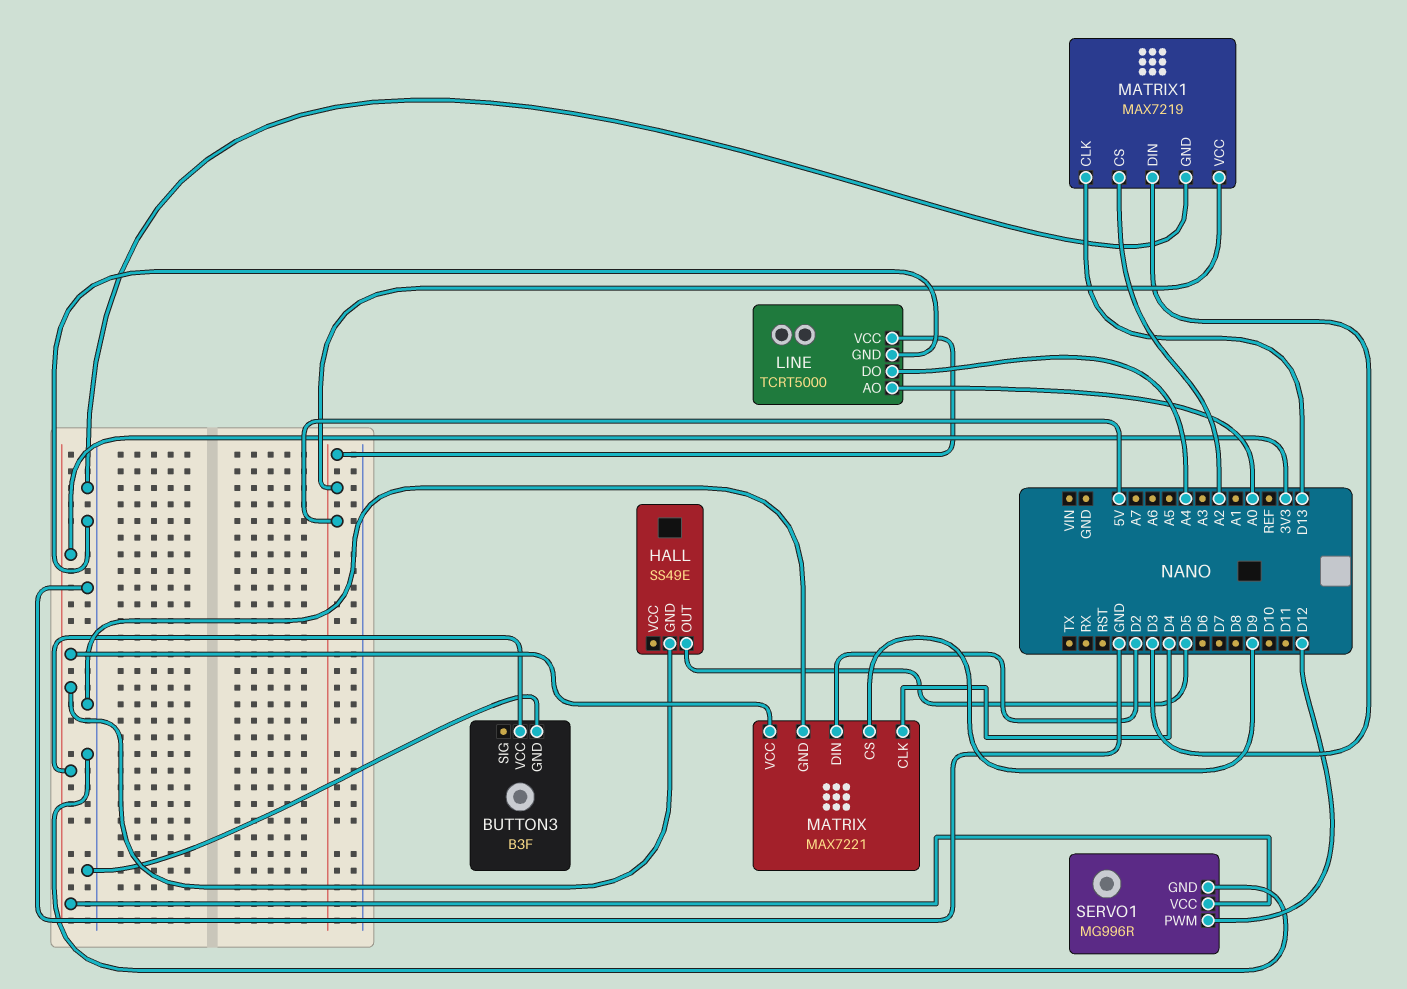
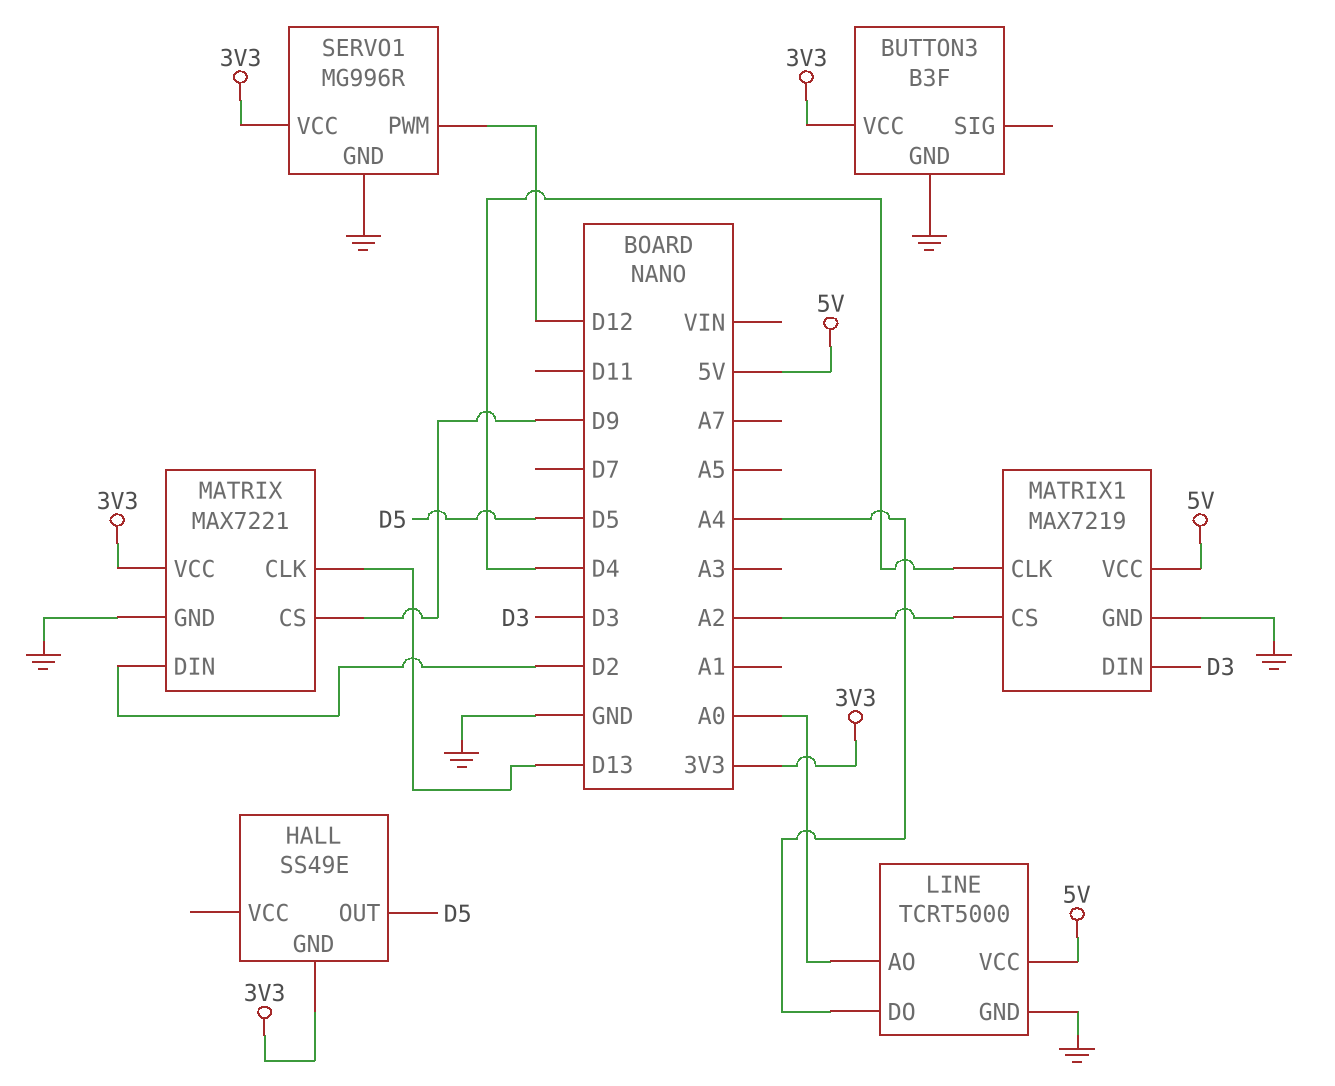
MATRIX pin CLK: D4 -> D13
MATRIX1 pin CLK: D13 -> D4

